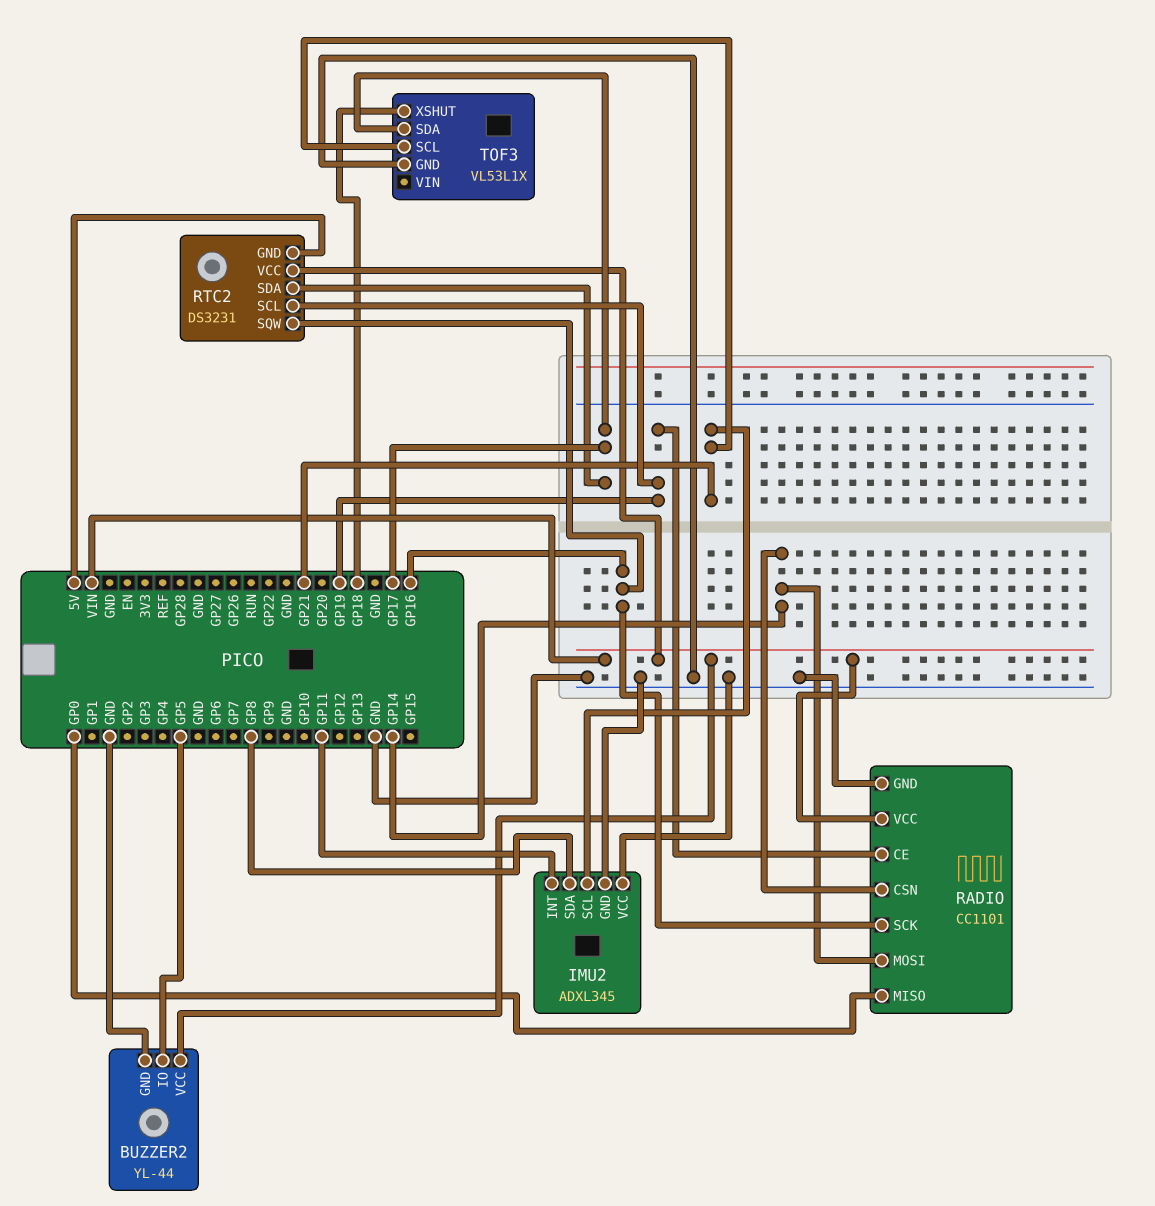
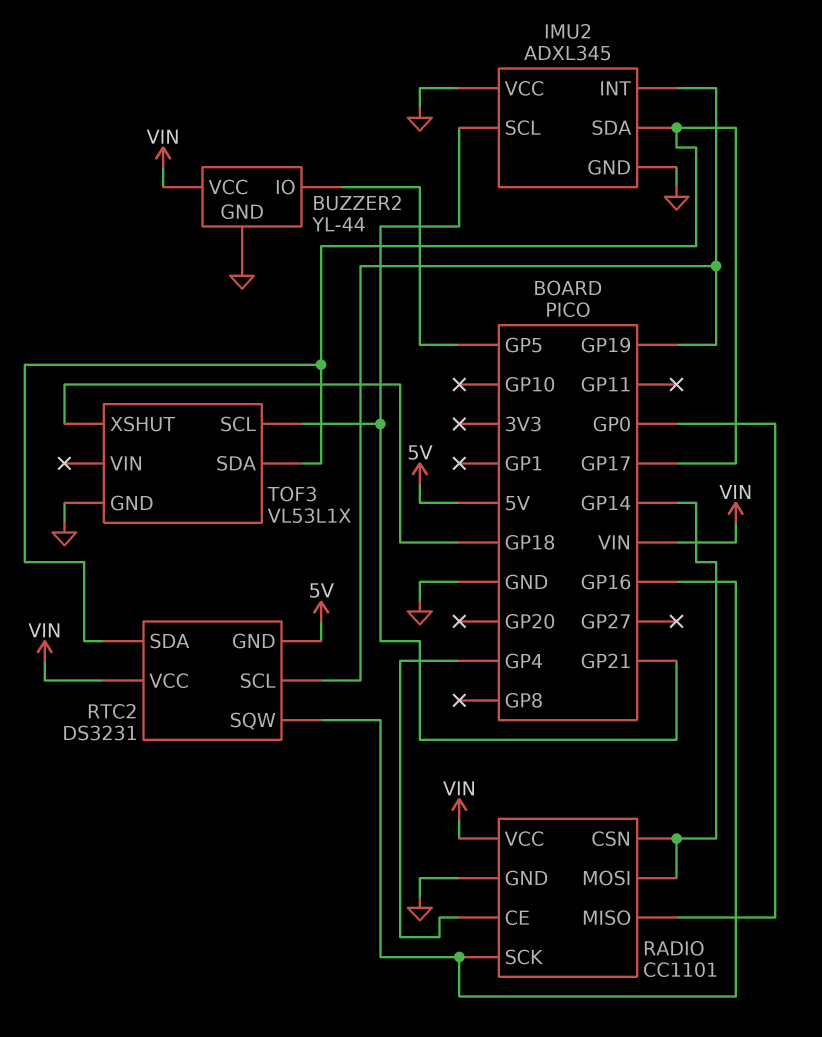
IMU2 pin INT: GP11 -> GP19
IMU2 pin SDA: GP8 -> GP17
RADIO pin CE: GP19 -> GP4

